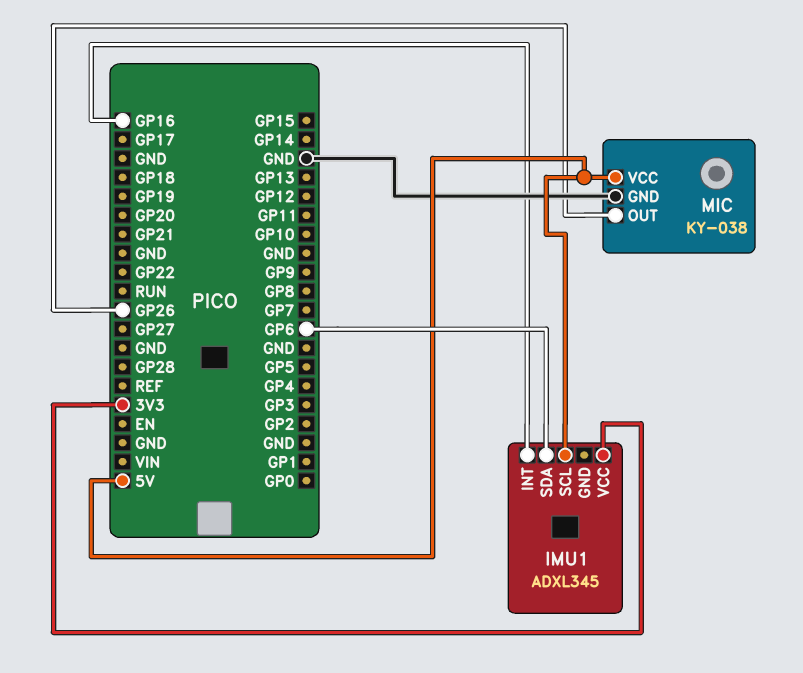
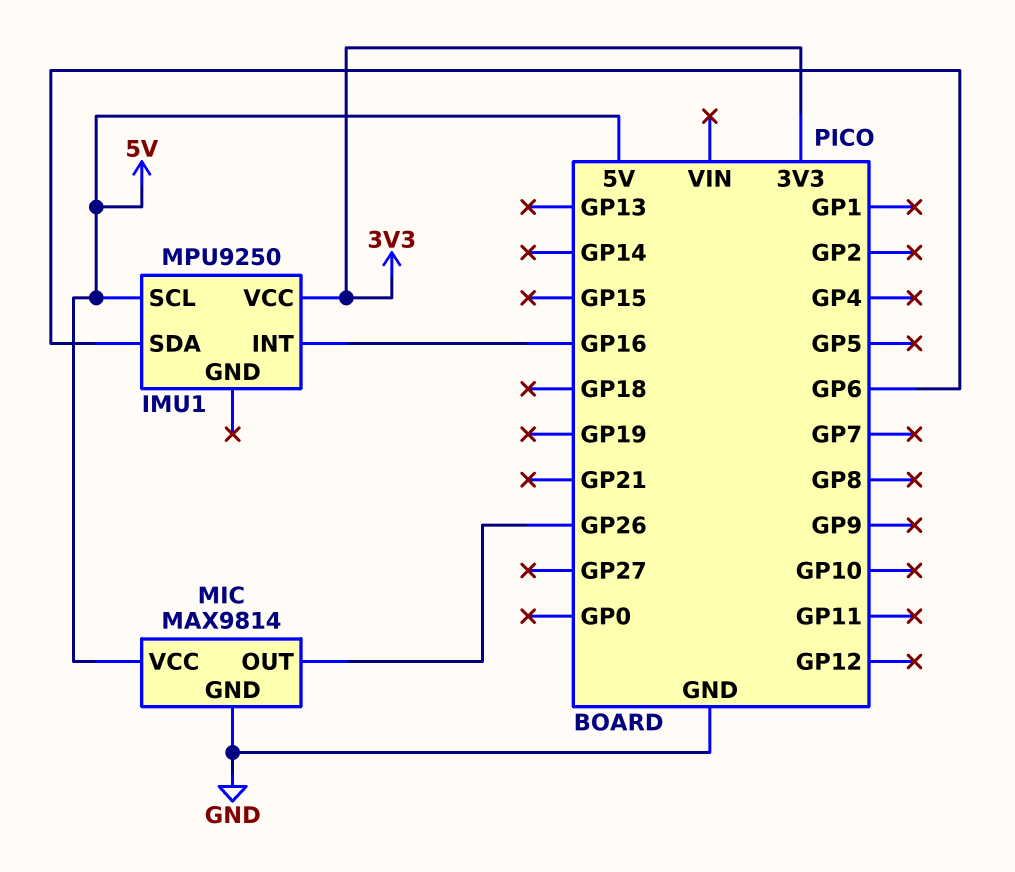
IMU1: ADXL345 -> MPU9250
MIC: KY-038 -> MAX9814

